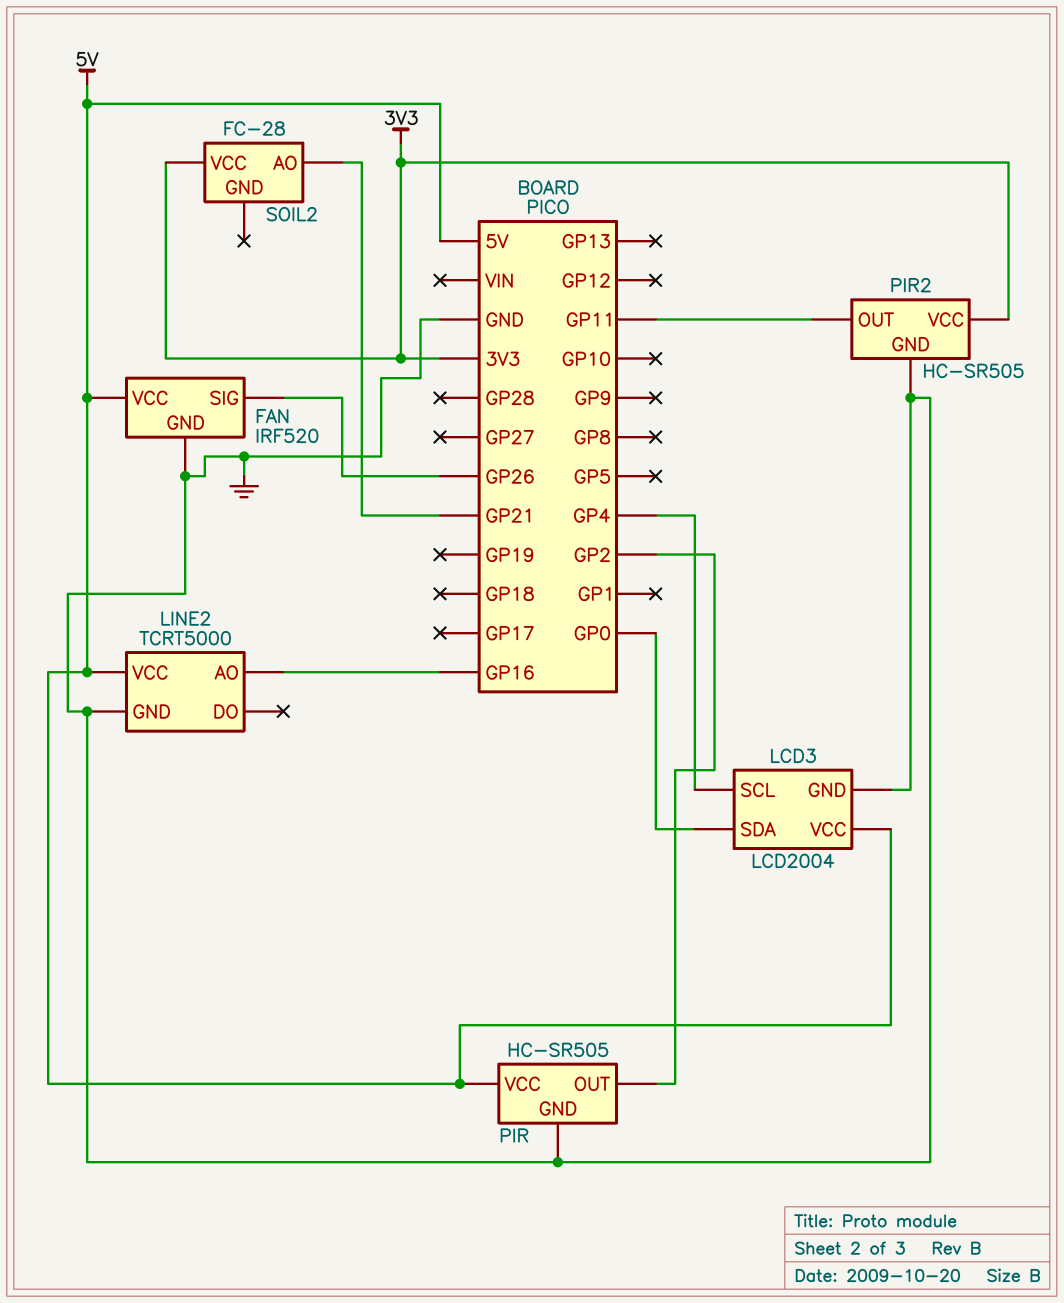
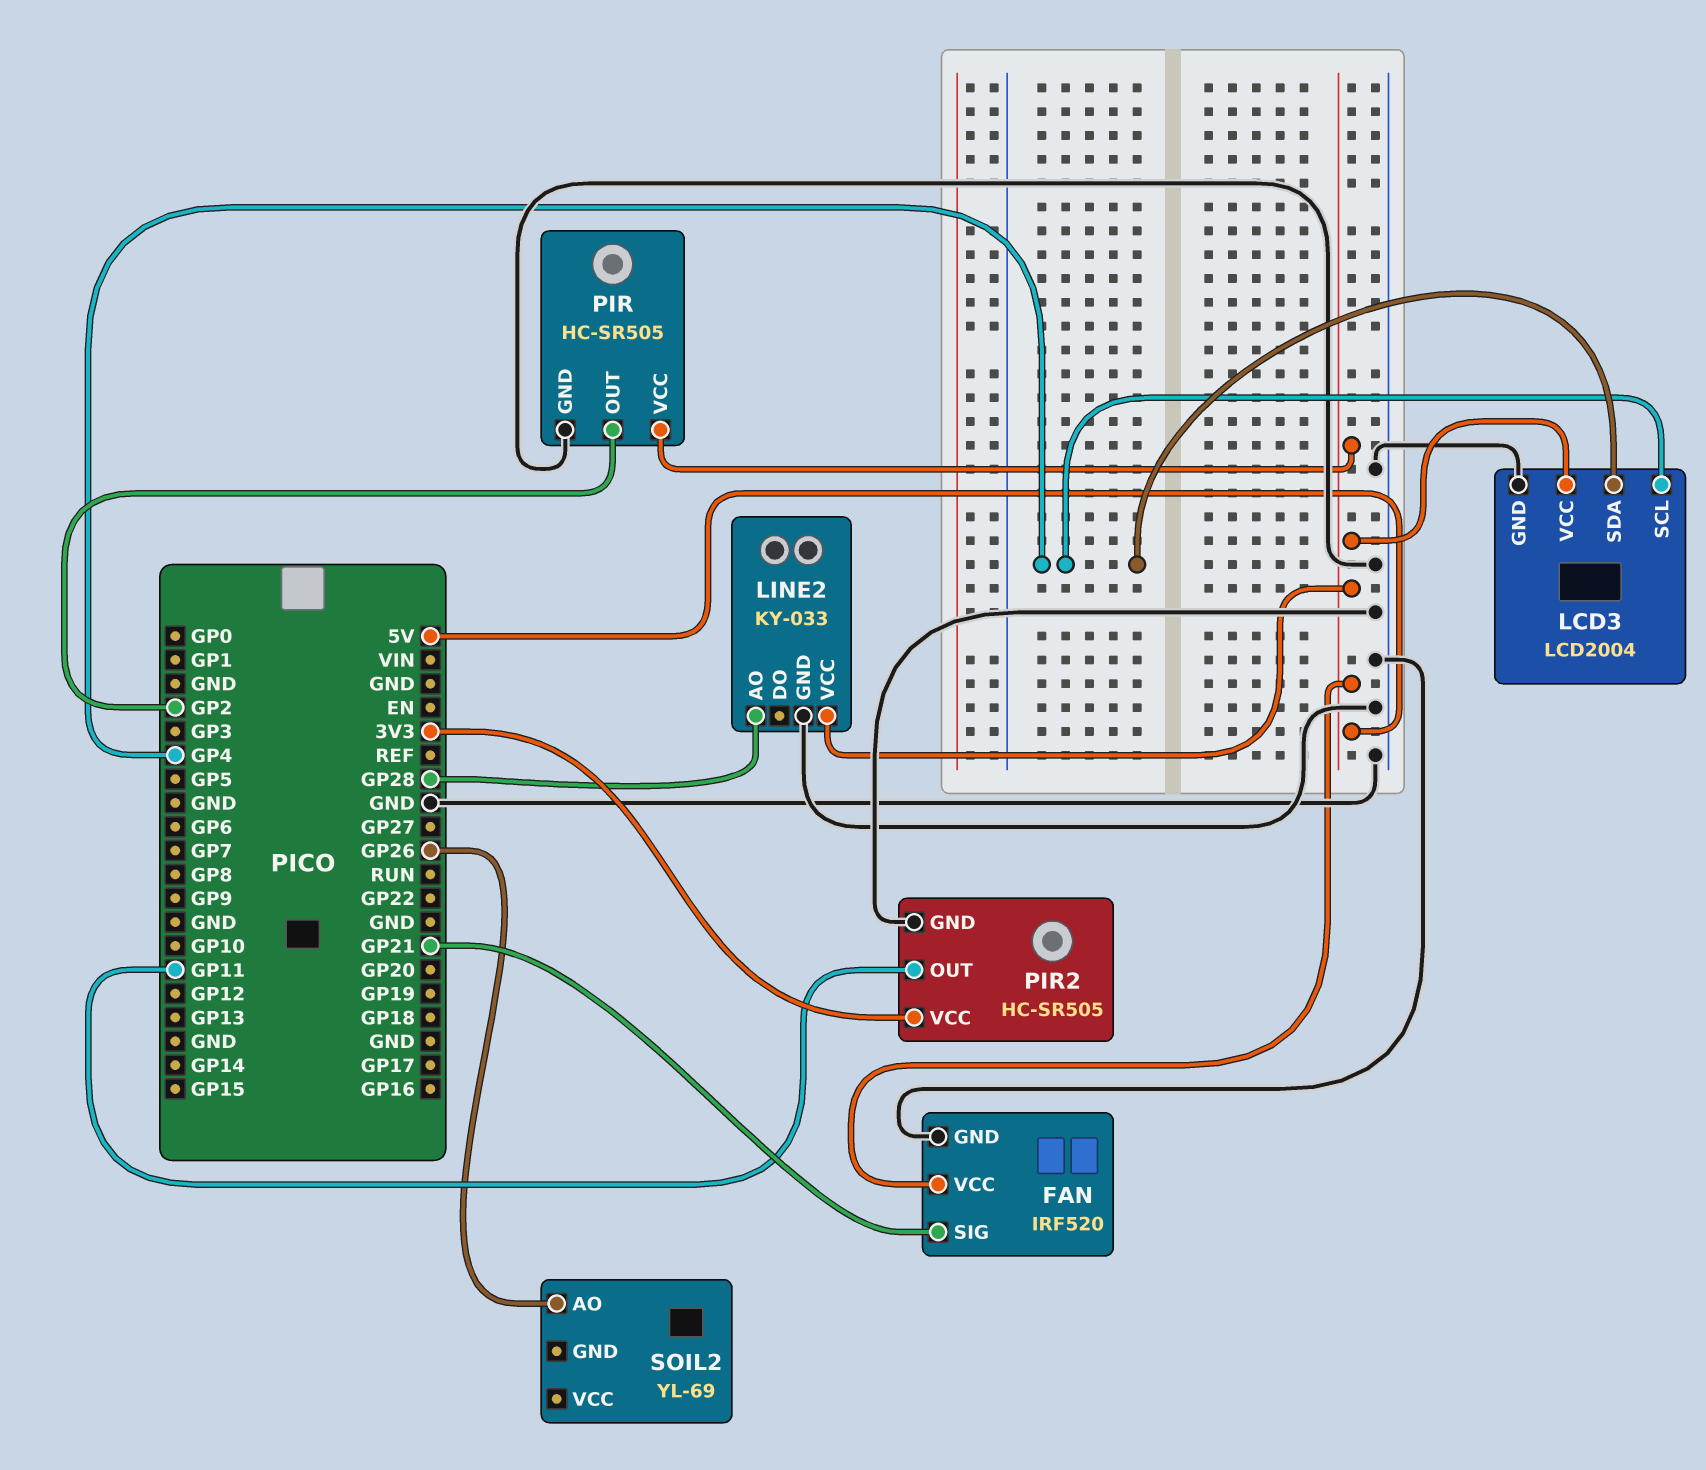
FAN pin SIG: GP26 -> GP21
LCD3 pin SDA: GP0 -> GP4
LINE2: TCRT5000 -> KY-033
LINE2 pin AO: GP16 -> GP28
SOIL2: FC-28 -> YL-69
SOIL2 pin AO: GP21 -> GP26
SOIL2 pin VCC: 3V3 -> none

